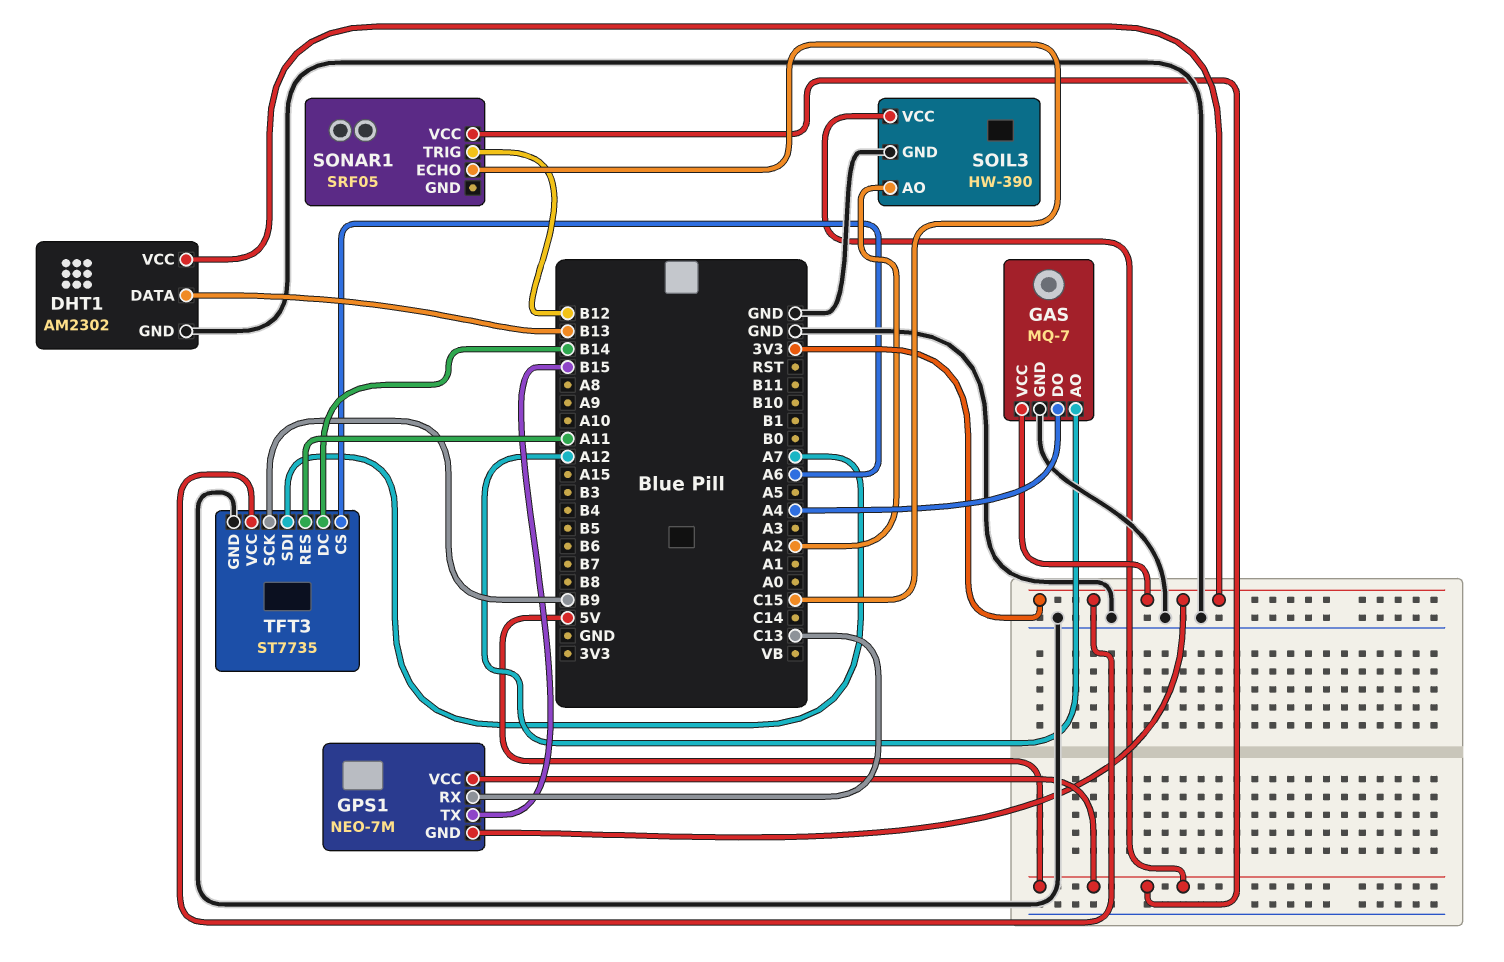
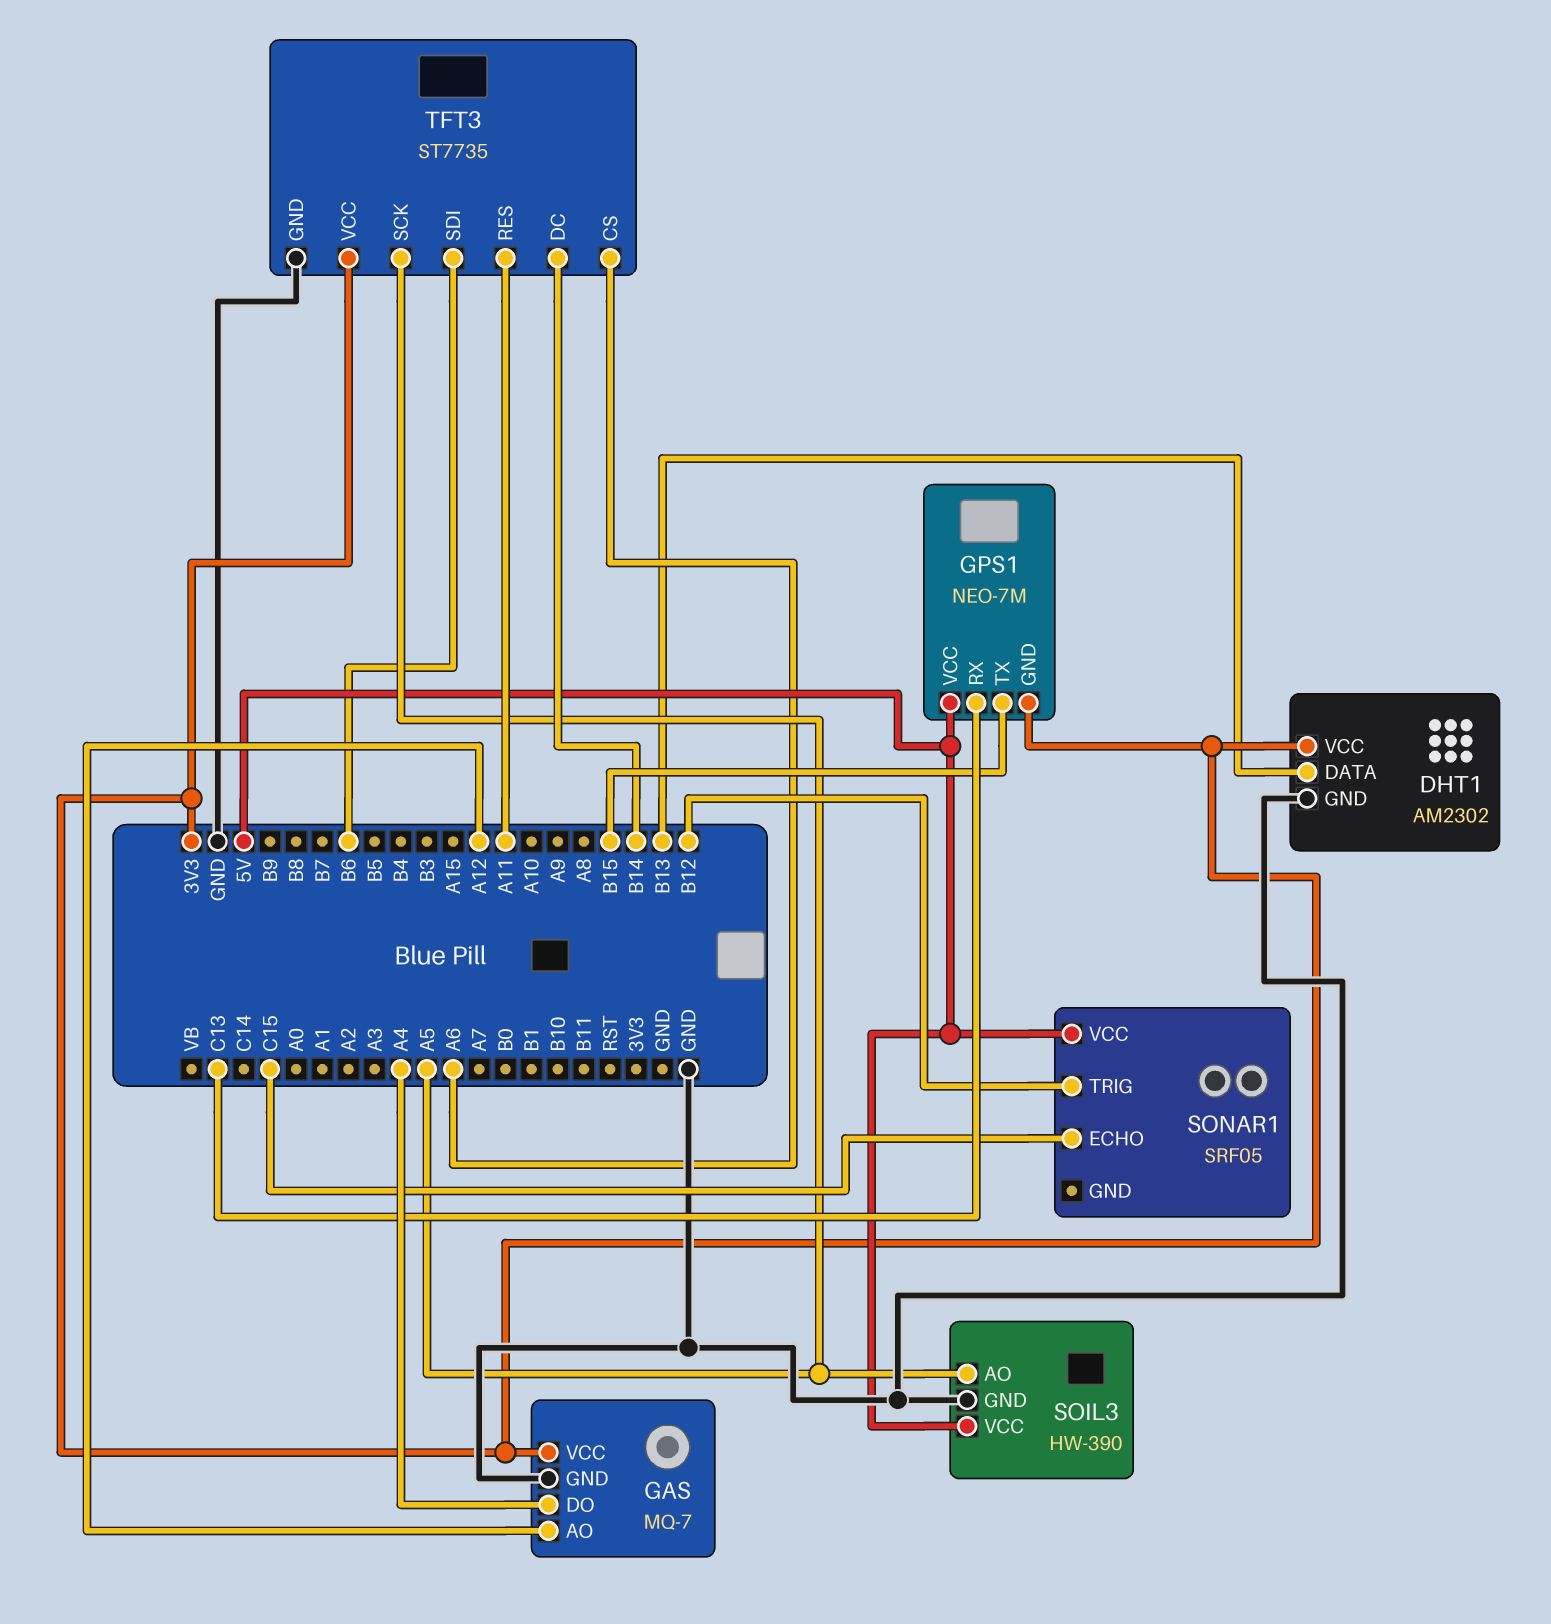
SOIL3 pin AO: A2 -> A5
TFT3 pin SCK: B9 -> A5
TFT3 pin SDI: A7 -> B6

